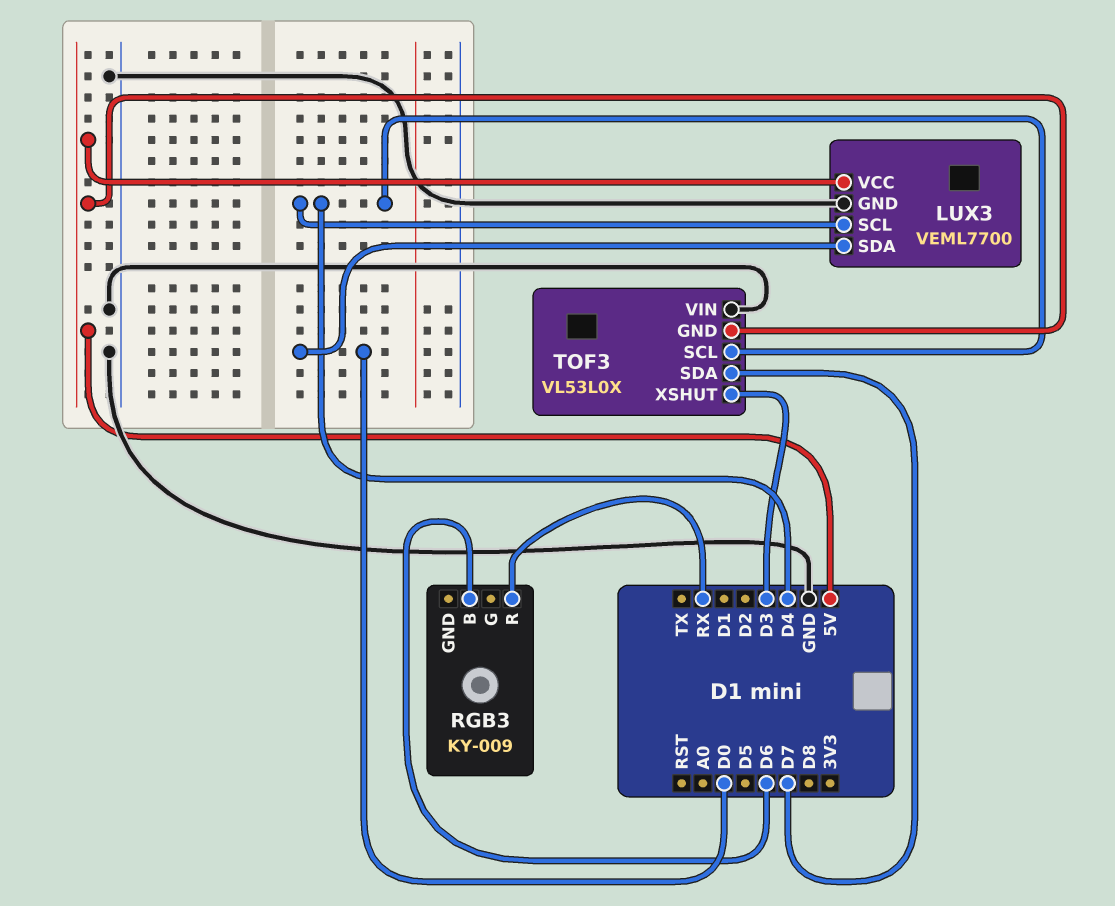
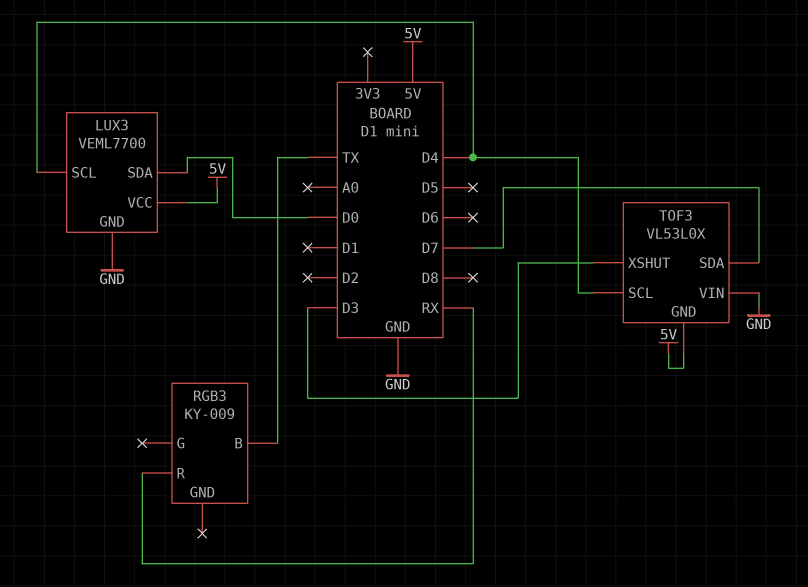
RGB3 pin B: D6 -> TX

